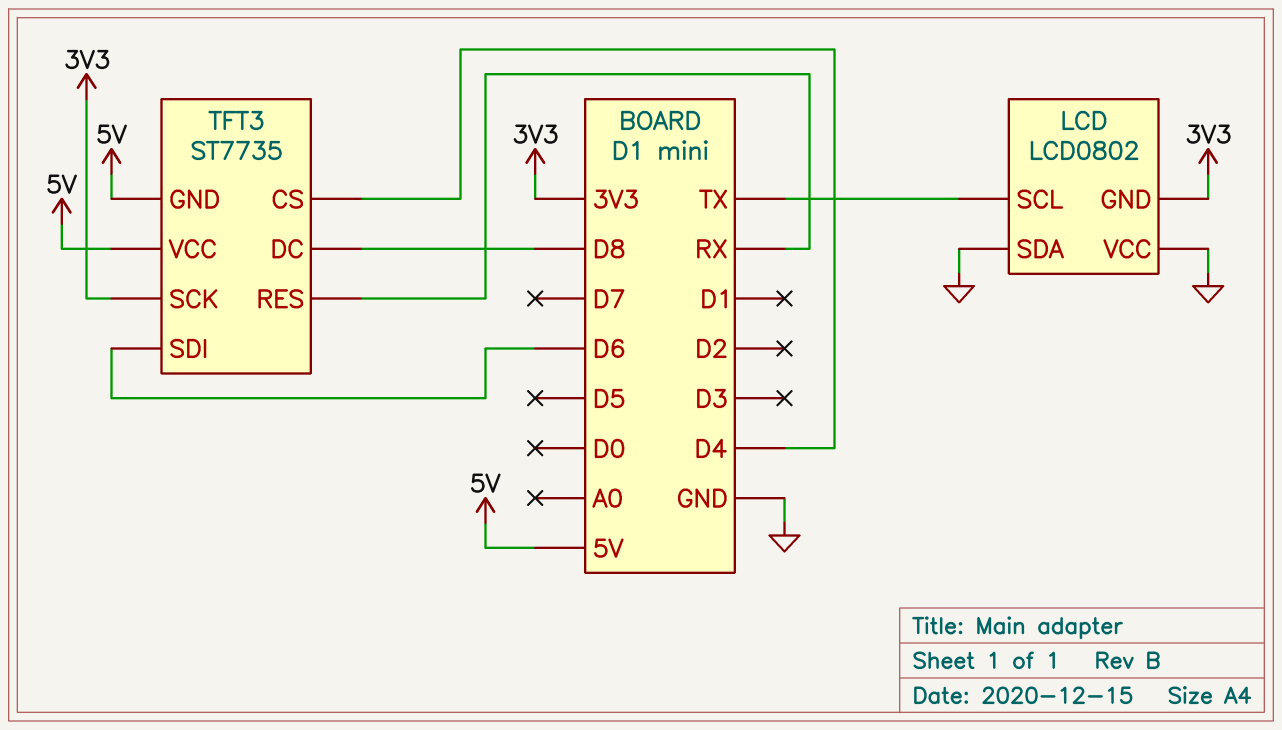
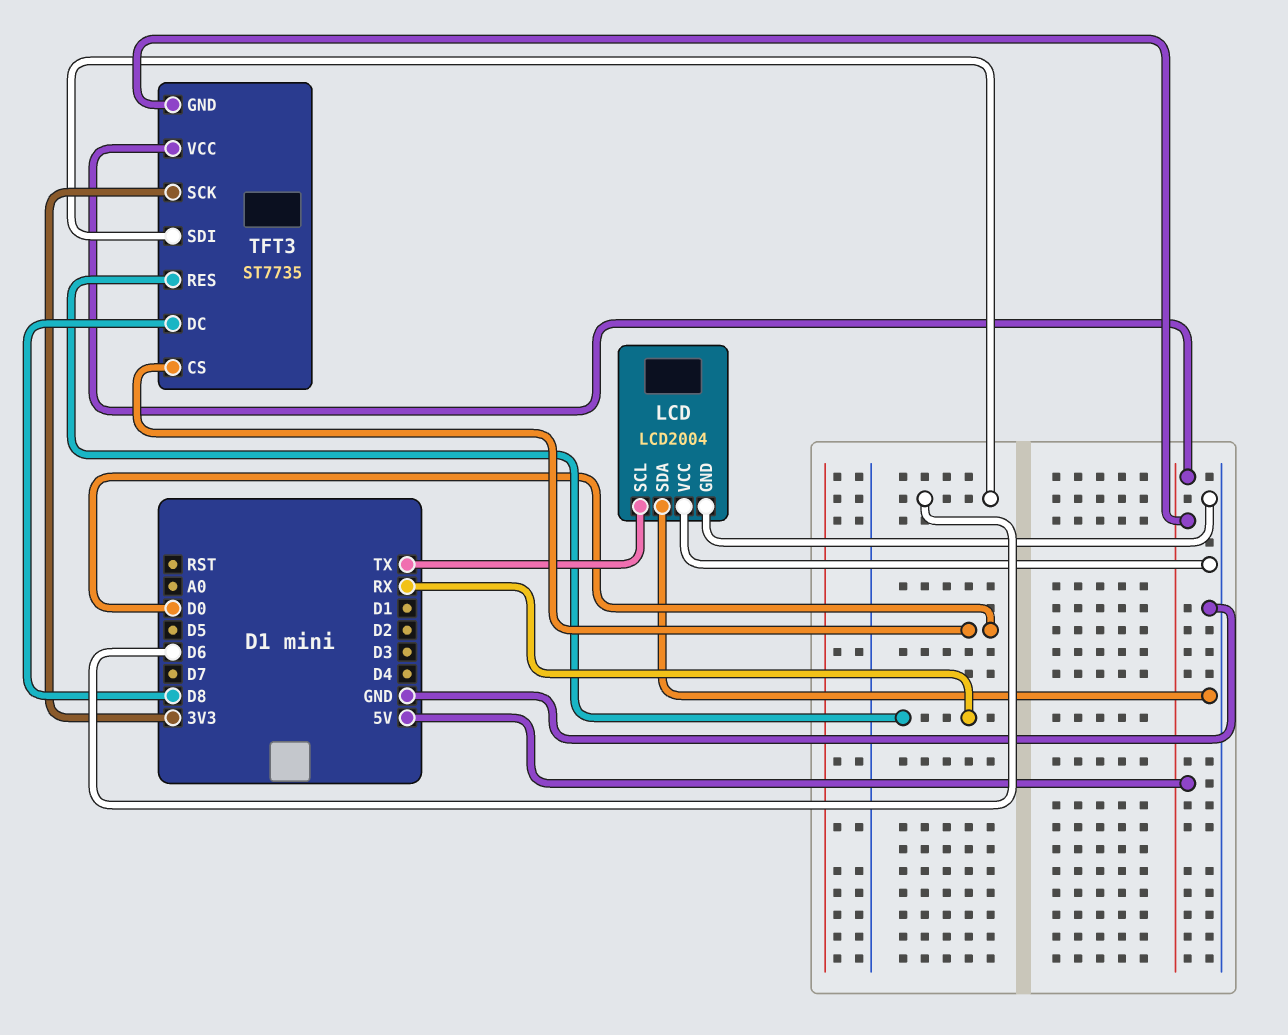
LCD: LCD0802 -> LCD2004
LCD pin GND: 3V3 -> GND
TFT3 pin CS: D4 -> D0

